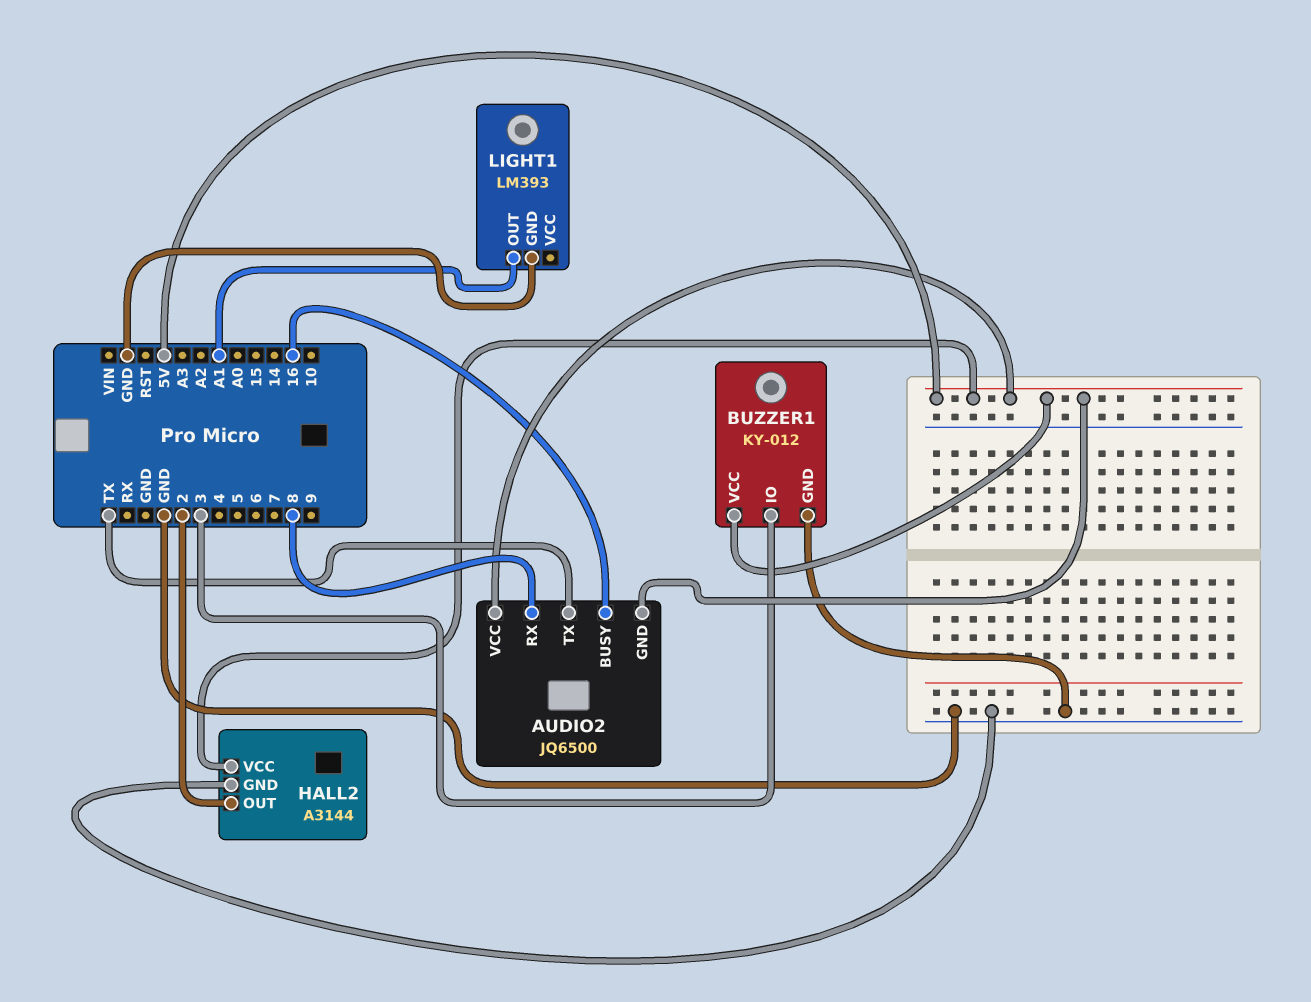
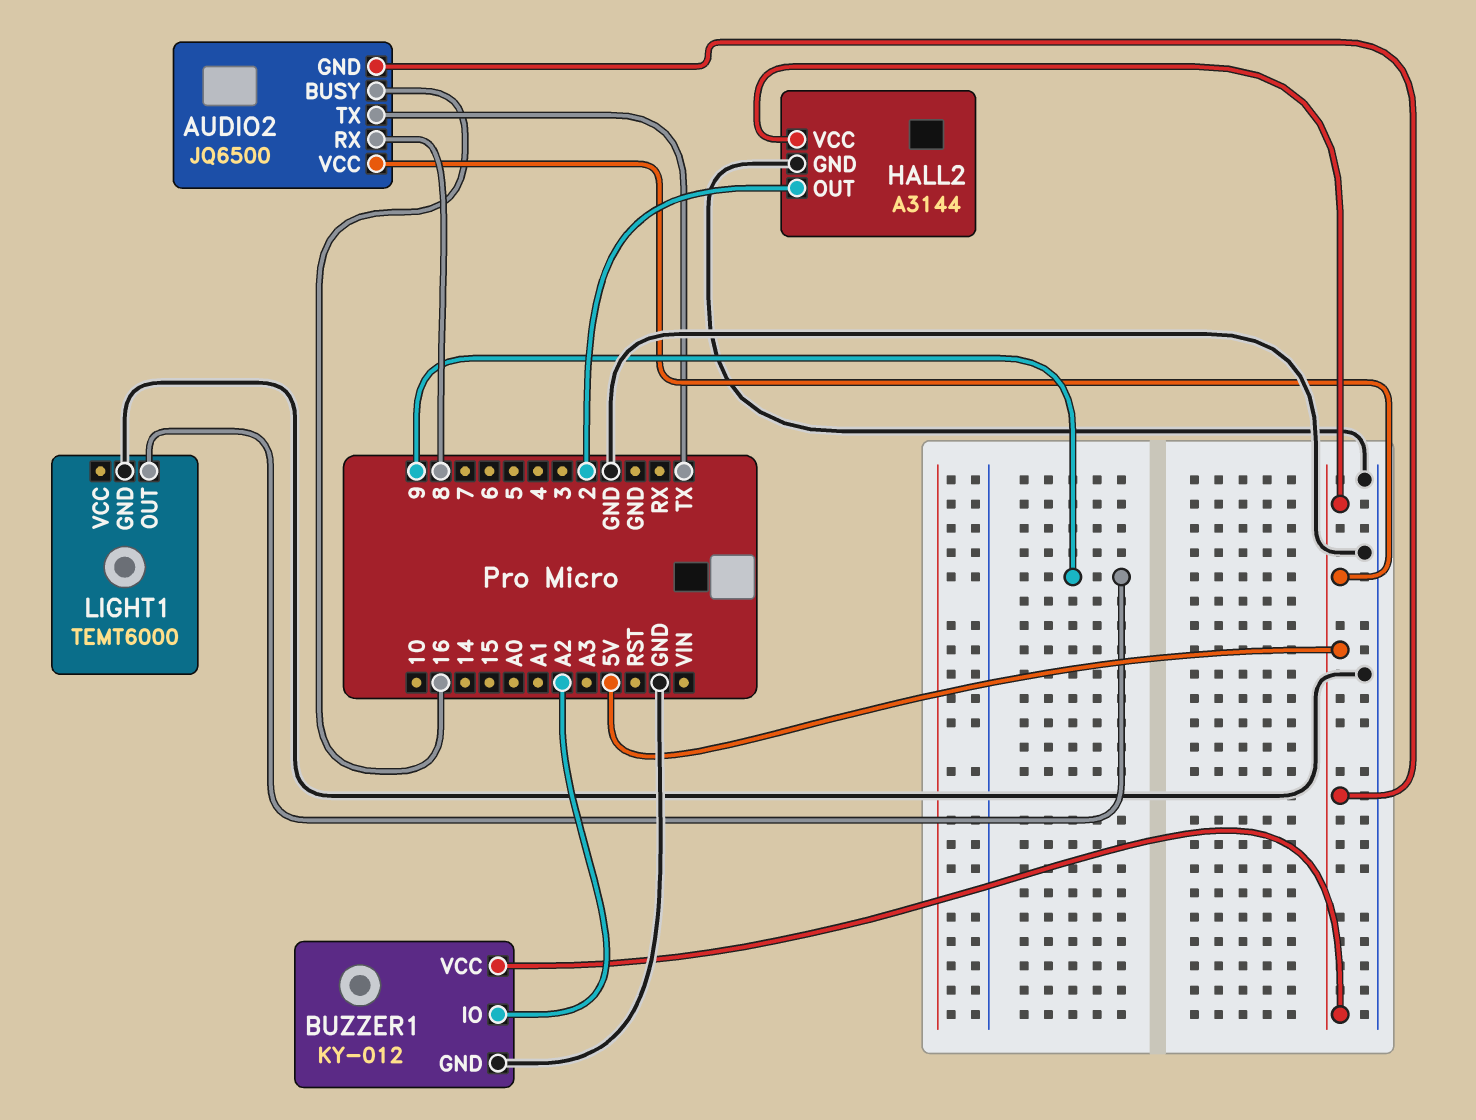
BUZZER1 pin IO: 3 -> A2
LIGHT1: LM393 -> TEMT6000
LIGHT1 pin OUT: A1 -> 9

